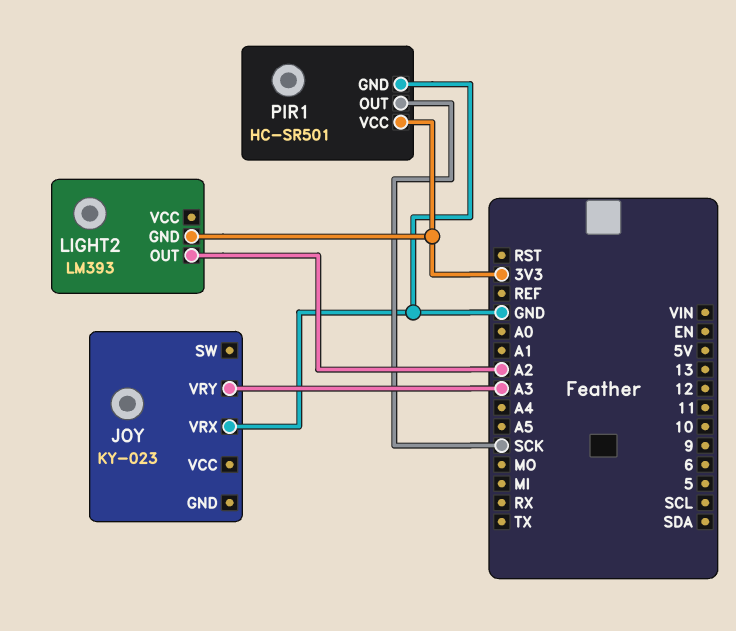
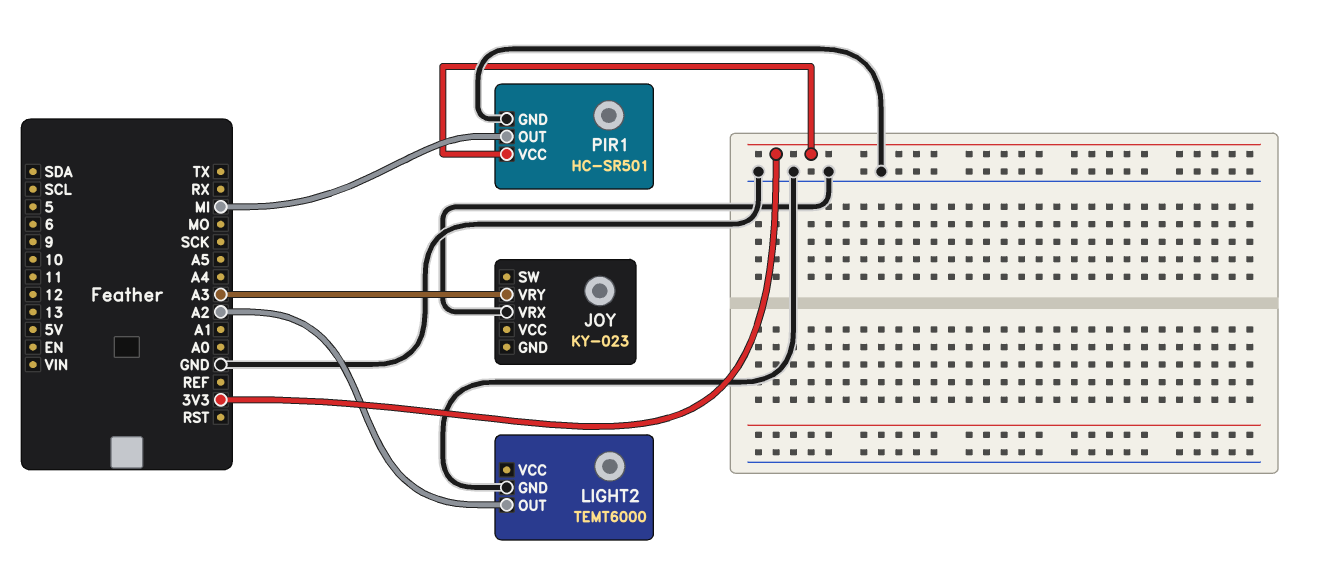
LIGHT2: LM393 -> TEMT6000
LIGHT2 pin GND: 3V3 -> GND
PIR1 pin OUT: SCK -> MI

